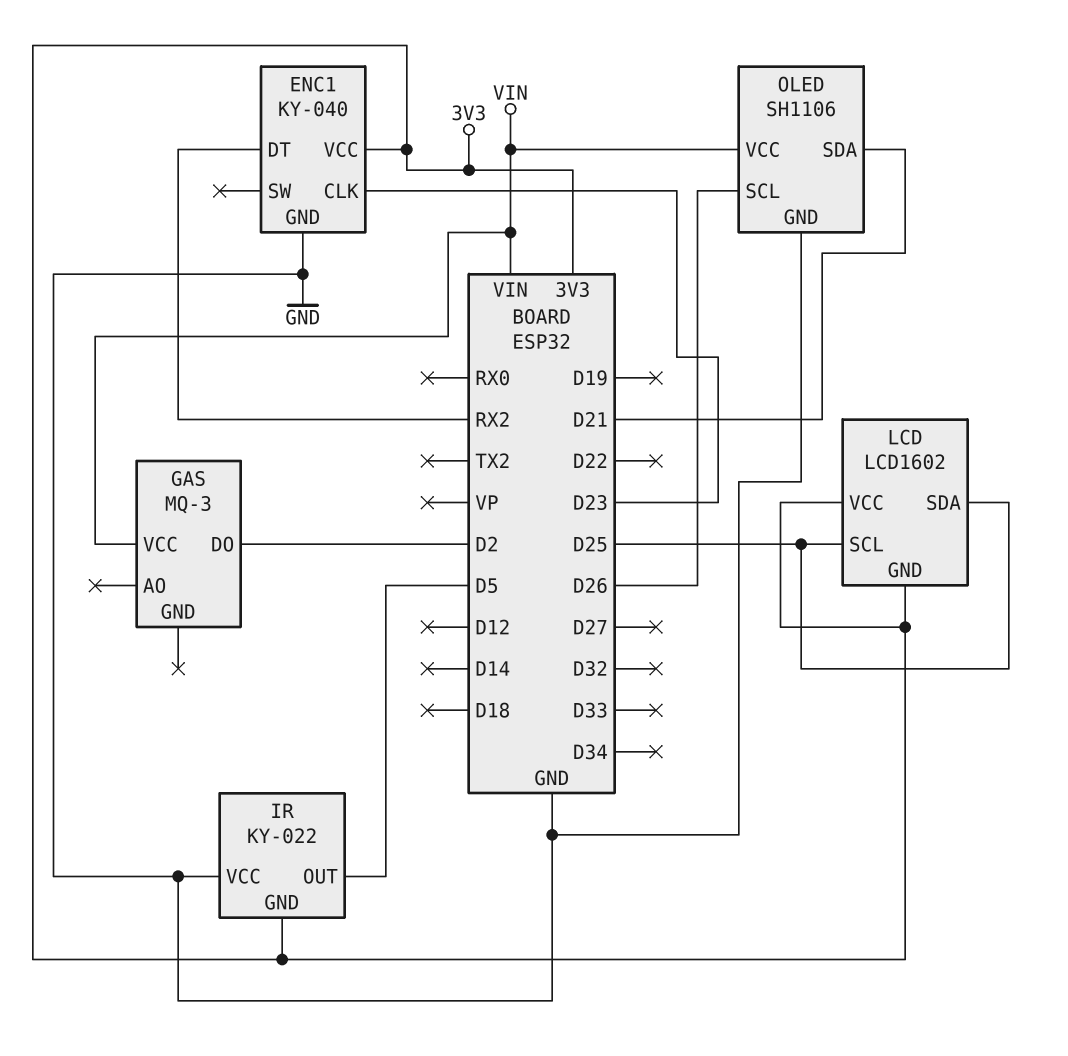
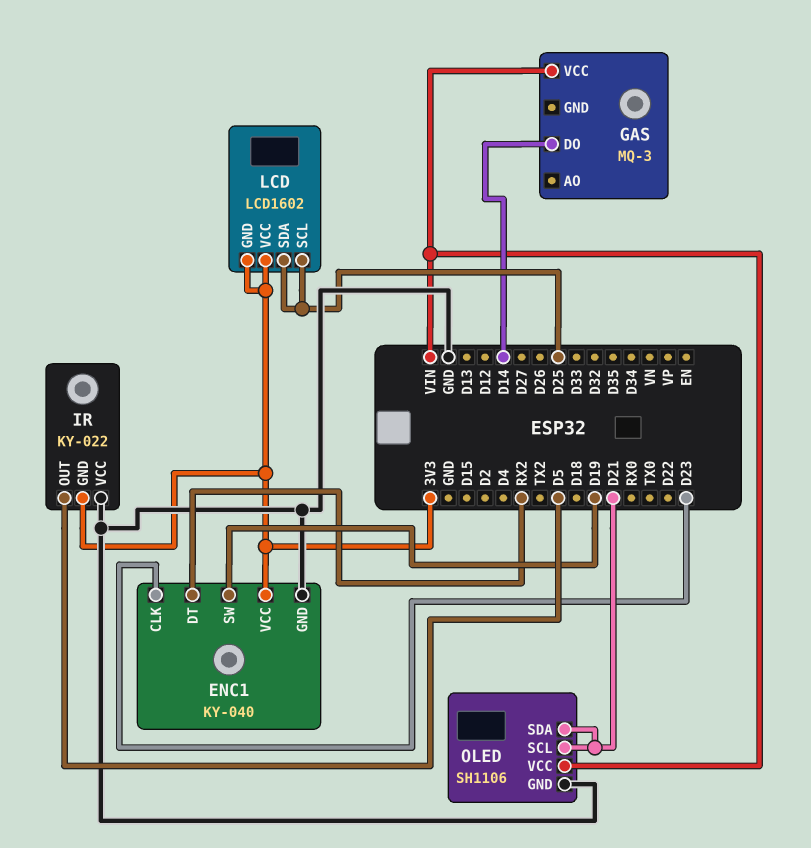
ENC1 pin SW: none -> D19
GAS pin DO: D2 -> D14
OLED pin SCL: D26 -> D21

